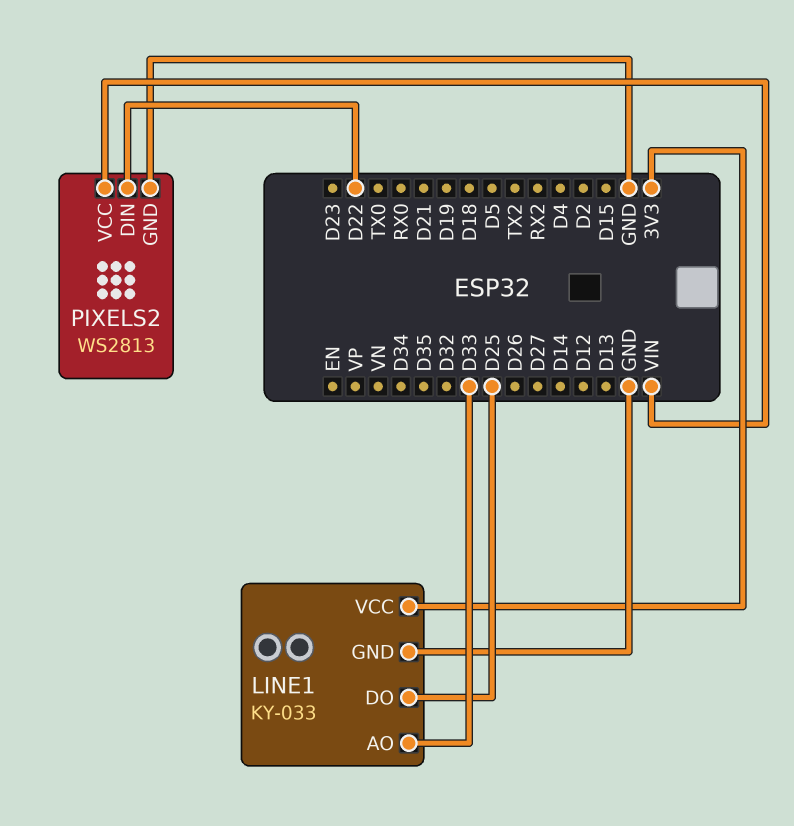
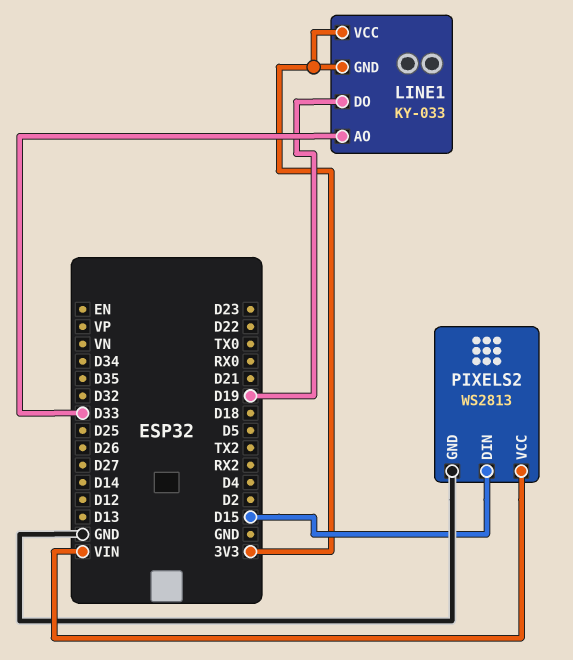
LINE1 pin DO: D25 -> D19
LINE1 pin GND: GND -> 3V3
PIXELS2 pin DIN: D22 -> D15

